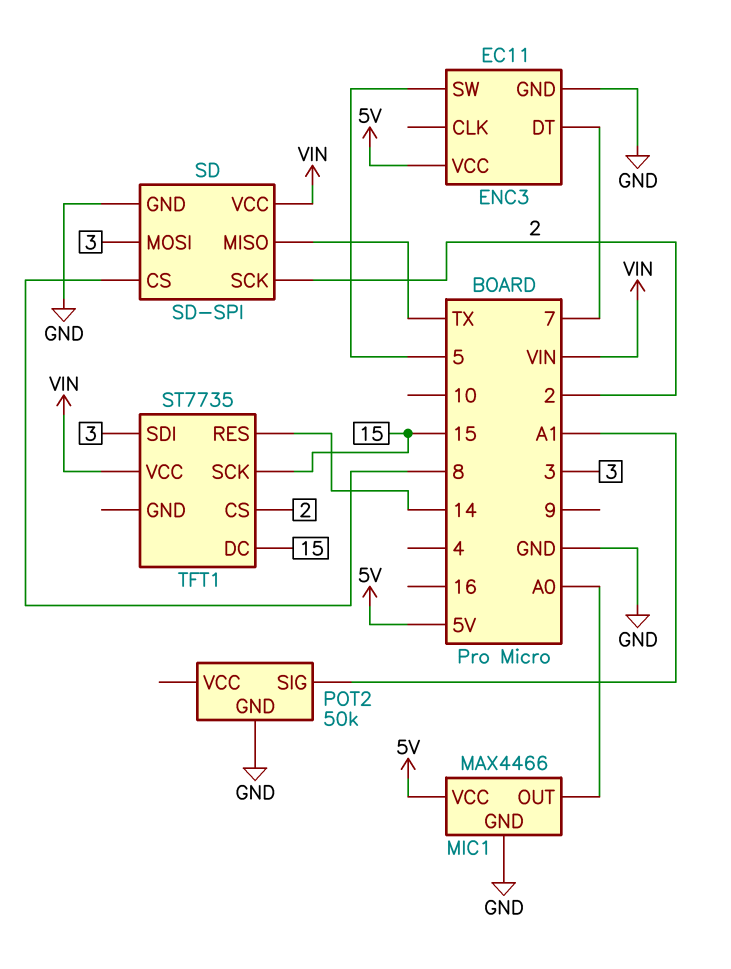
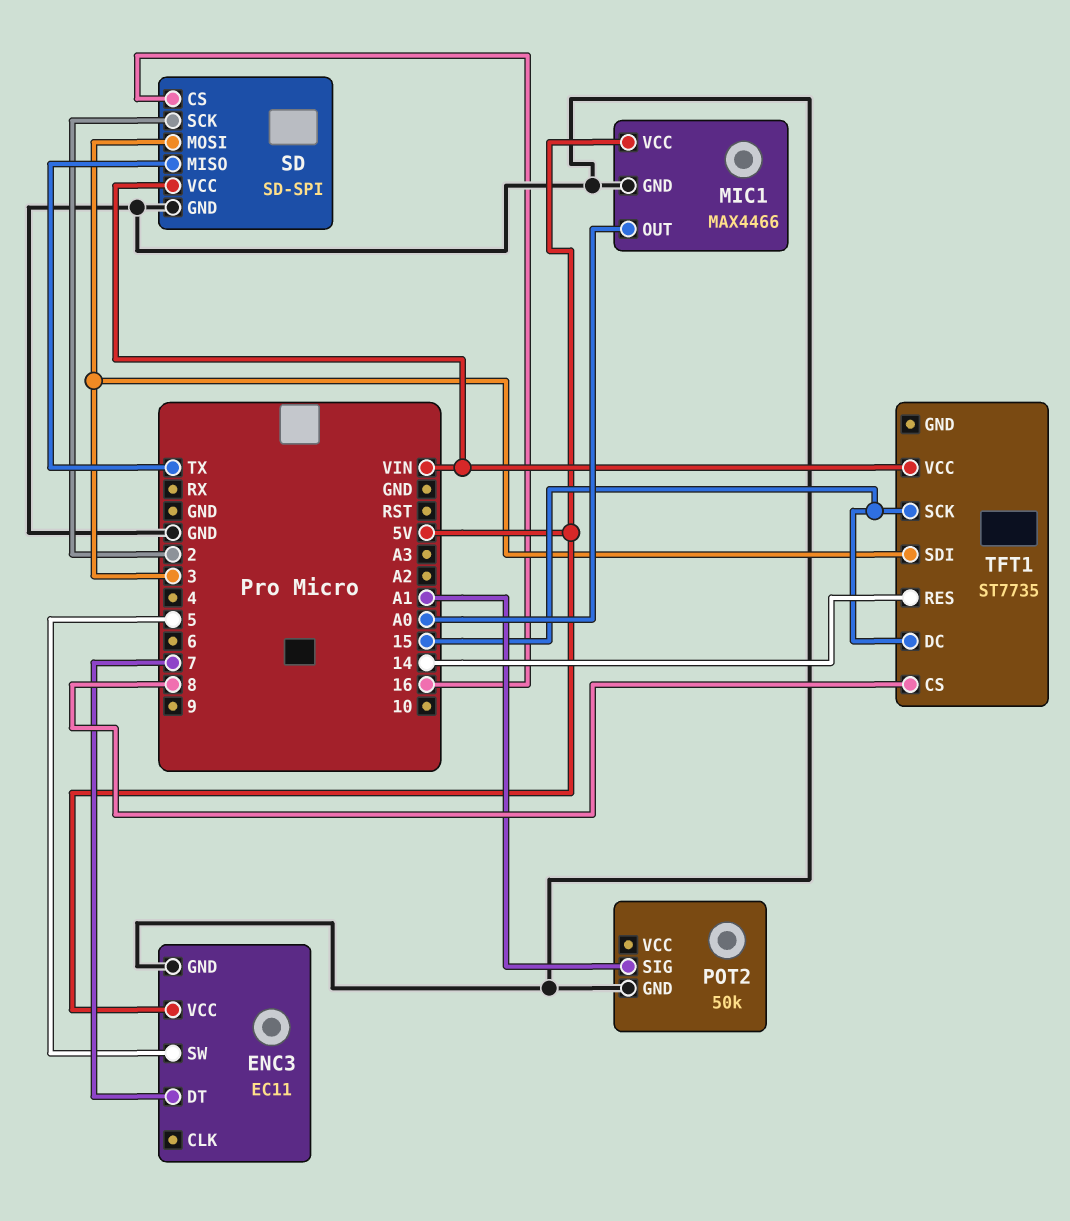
SD pin CS: 8 -> 16
TFT1 pin CS: 2 -> 8

